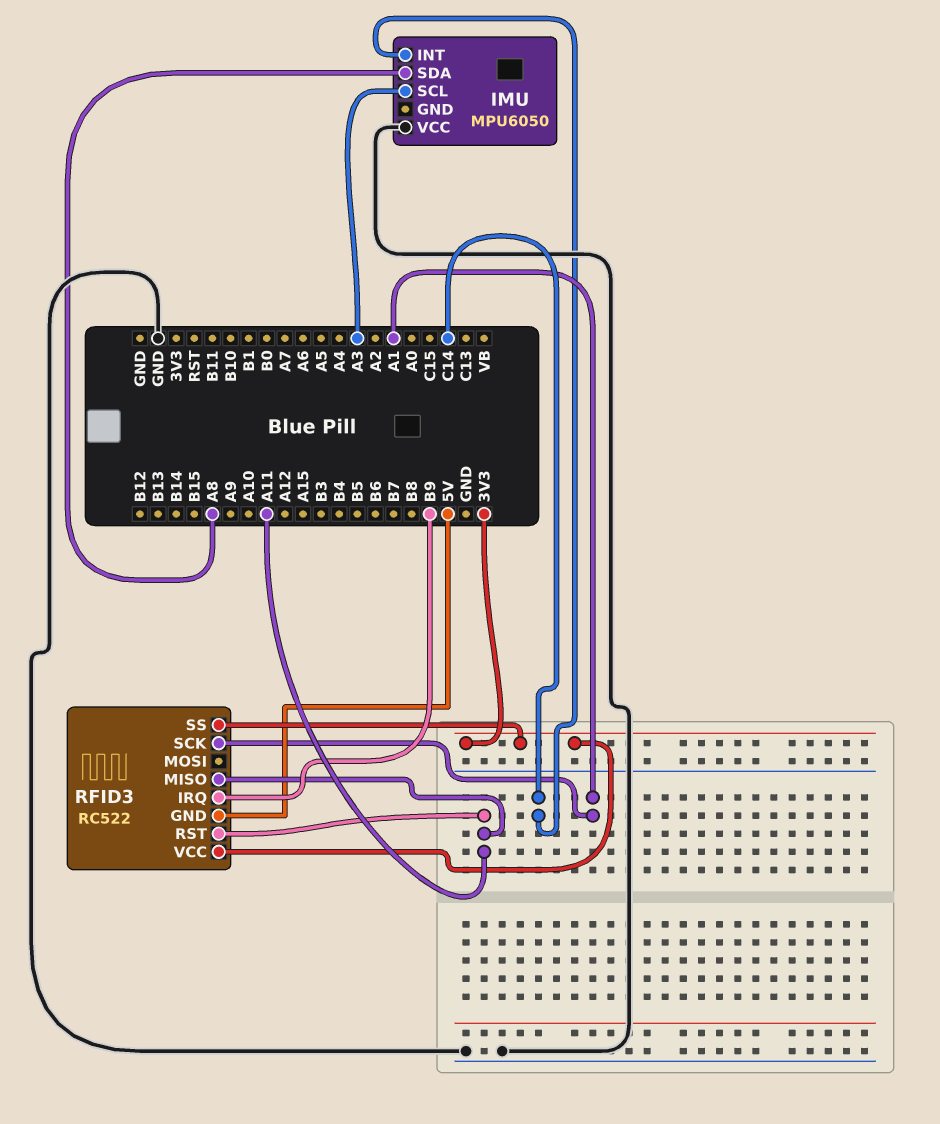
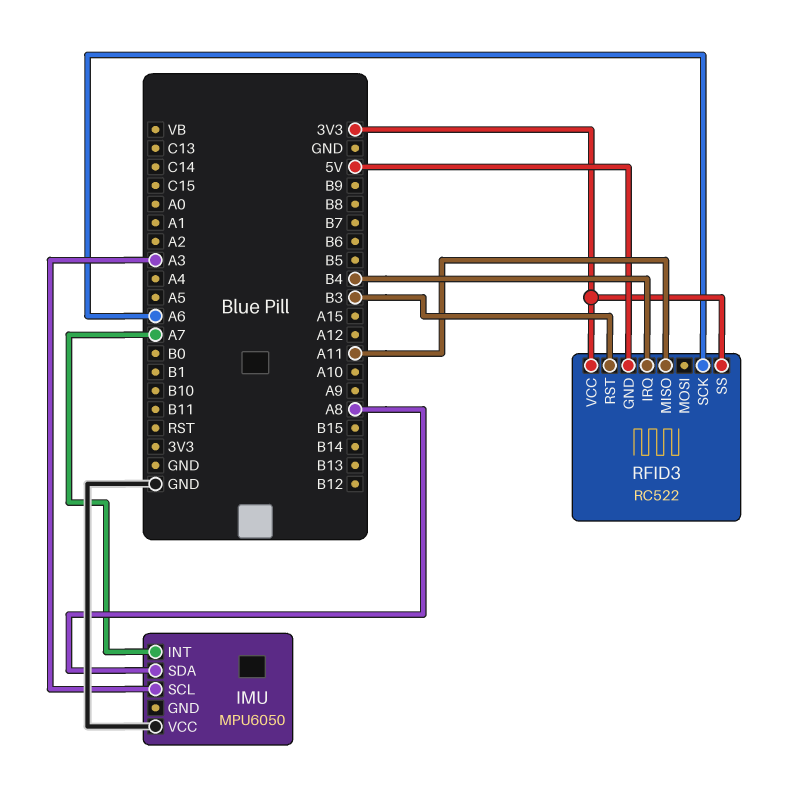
IMU pin INT: C14 -> A7
RFID3 pin IRQ: B9 -> B4
RFID3 pin RST: A11 -> B3
RFID3 pin SCK: A1 -> A6

